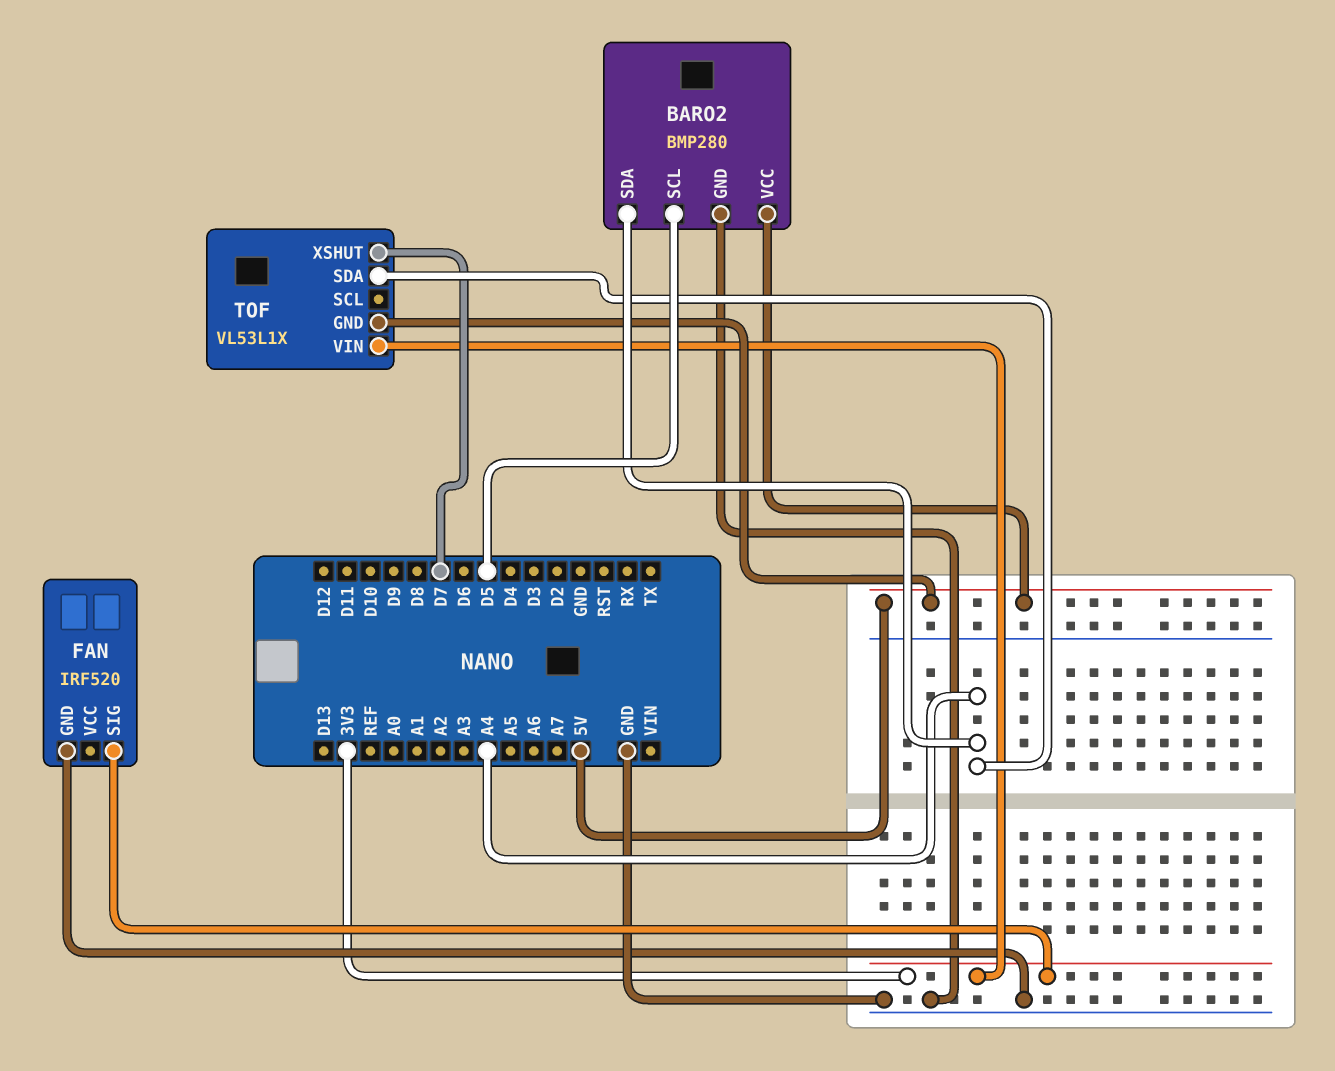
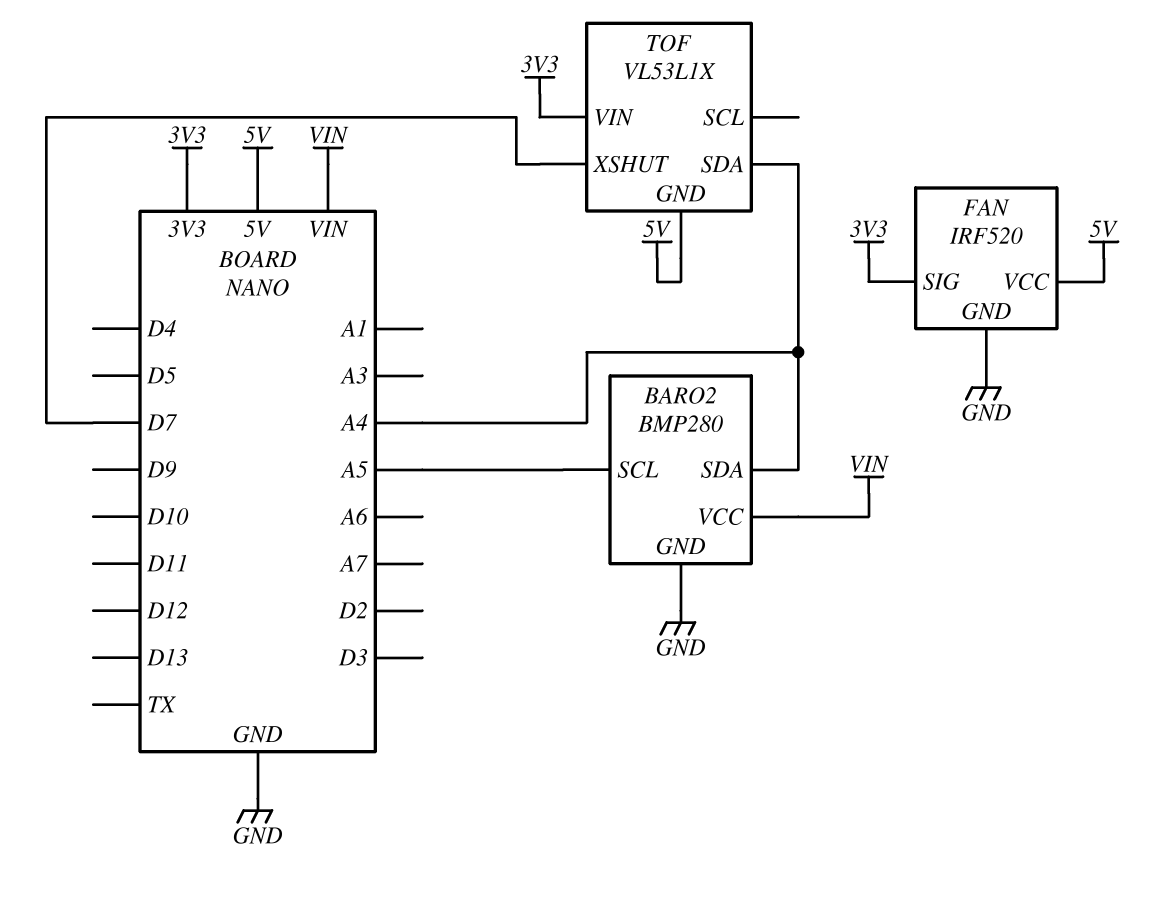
BARO2 pin SCL: D5 -> A5
BARO2 pin VCC: 5V -> VIN
FAN pin VCC: none -> 5V

